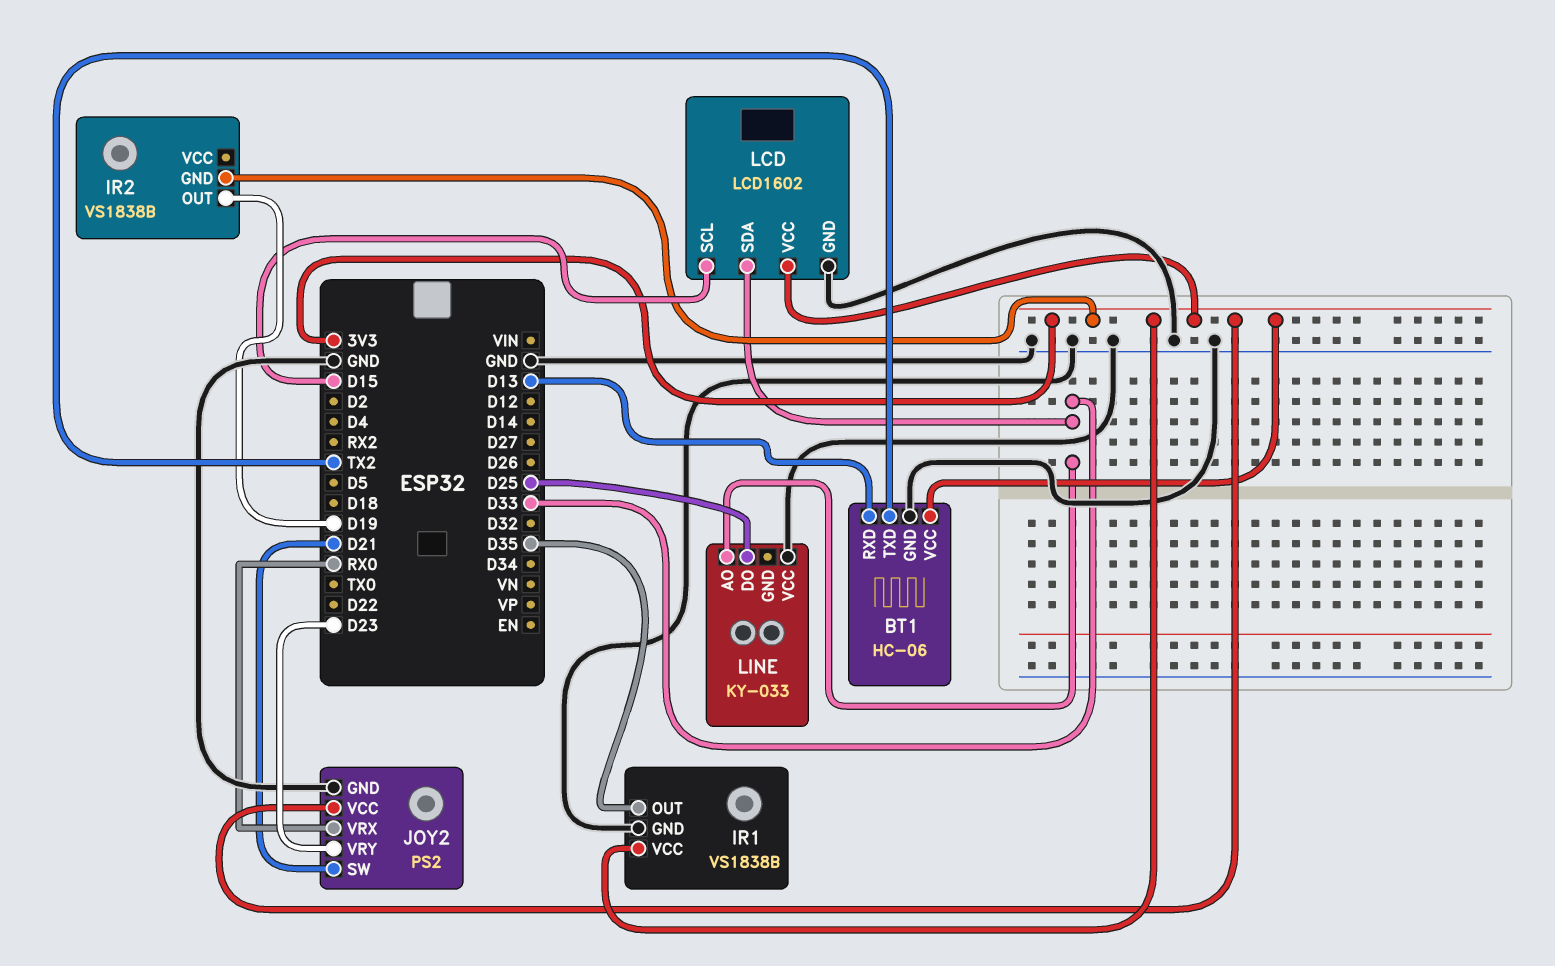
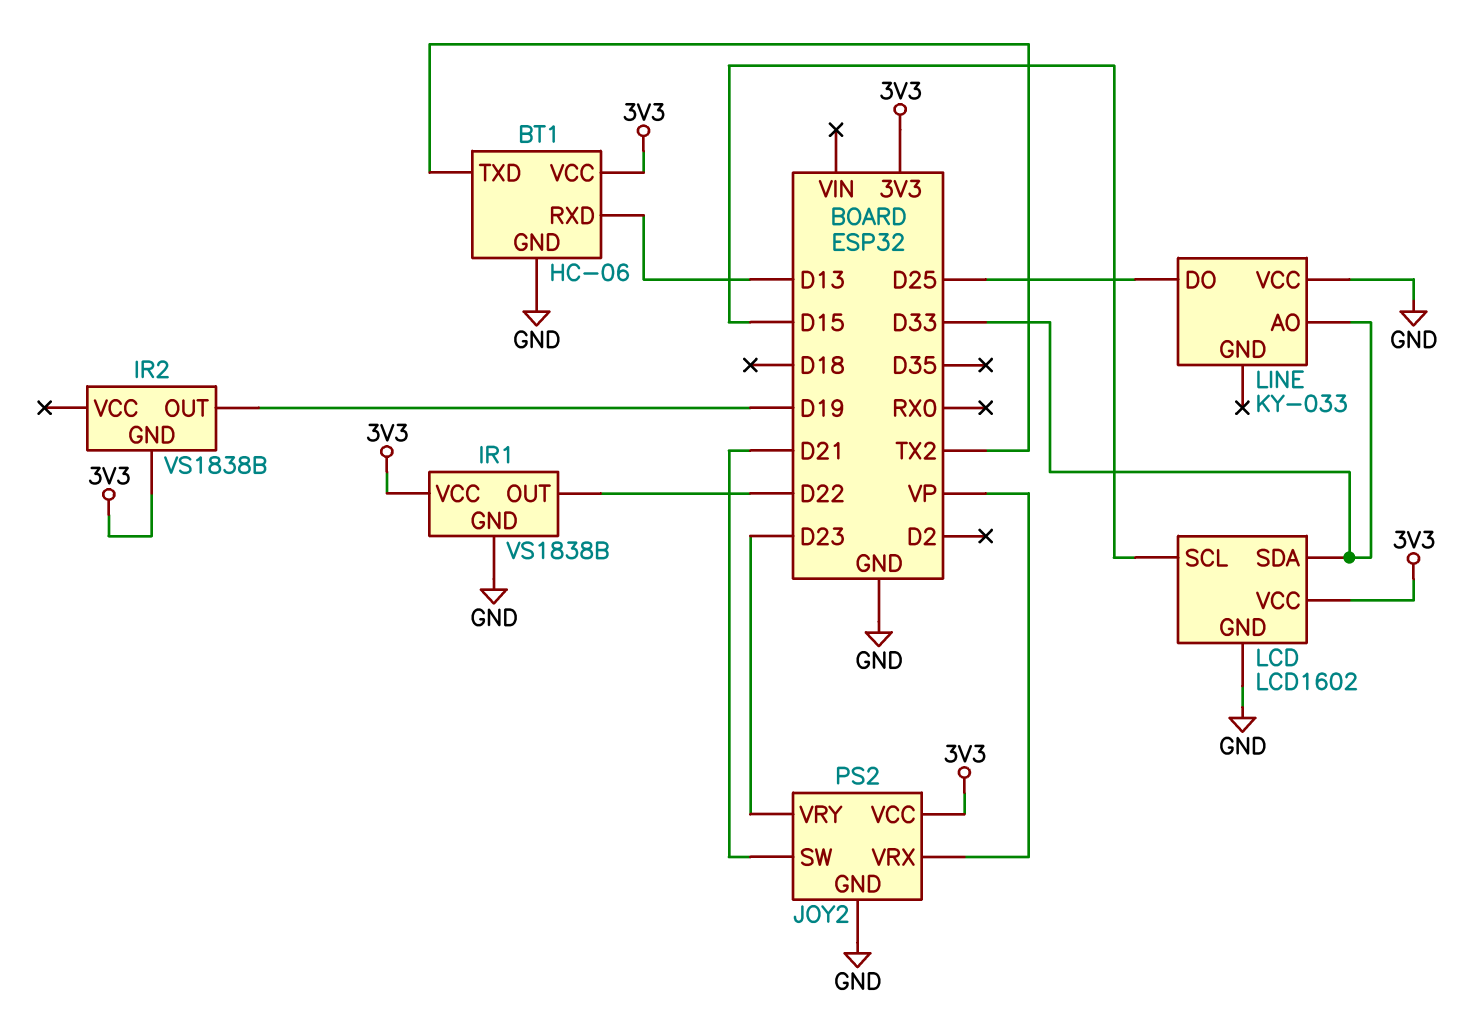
IR1 pin OUT: D35 -> D22
JOY2 pin VRX: RX0 -> VP

